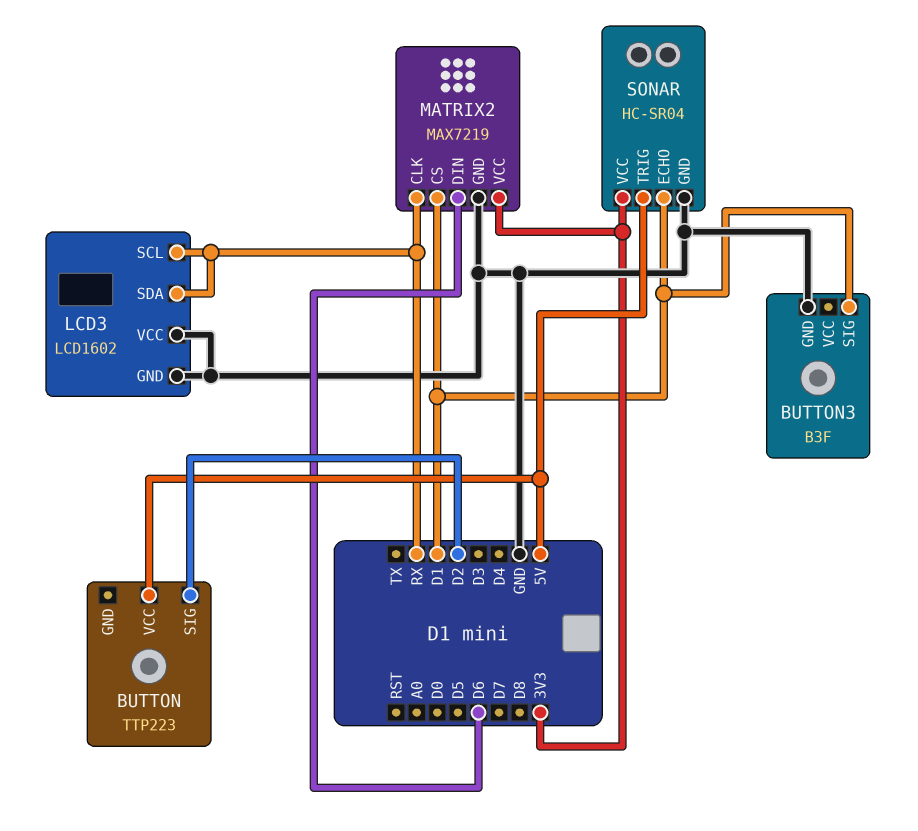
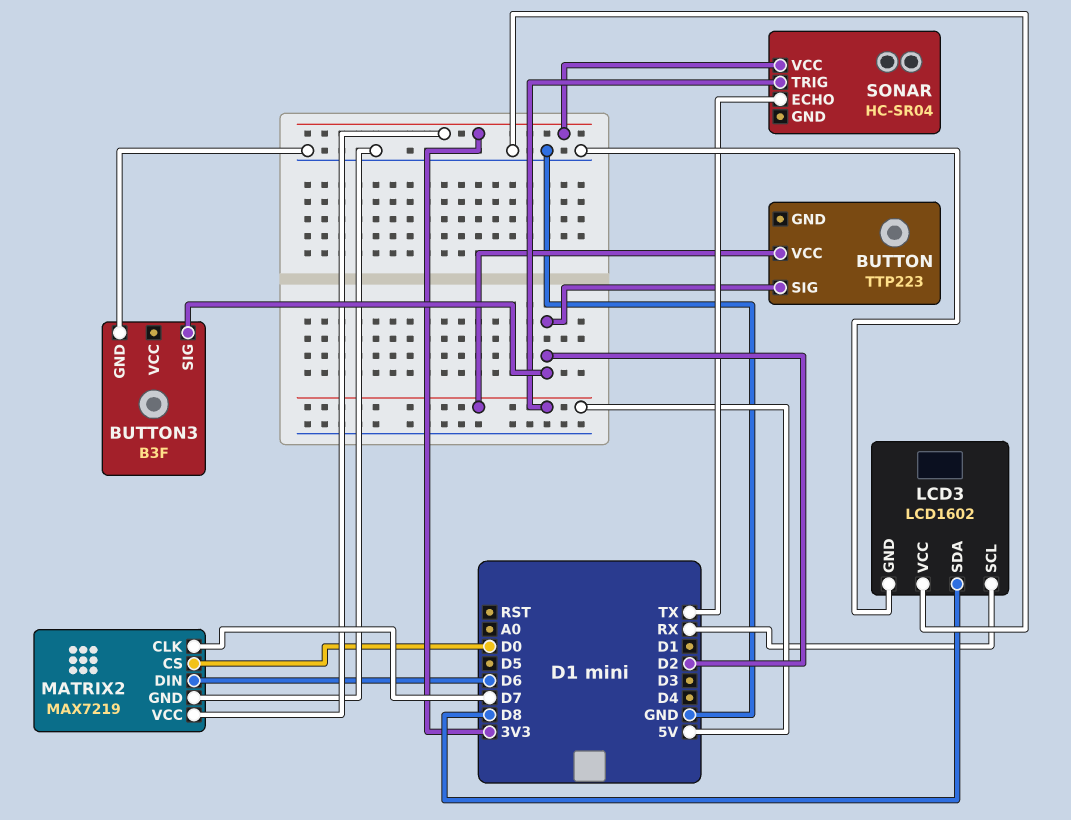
BUTTON3 pin SIG: D1 -> D2
LCD3 pin SDA: RX -> D8
MATRIX2 pin CLK: RX -> D7
MATRIX2 pin CS: D1 -> D0
SONAR pin ECHO: D1 -> TX
SONAR pin GND: GND -> none

